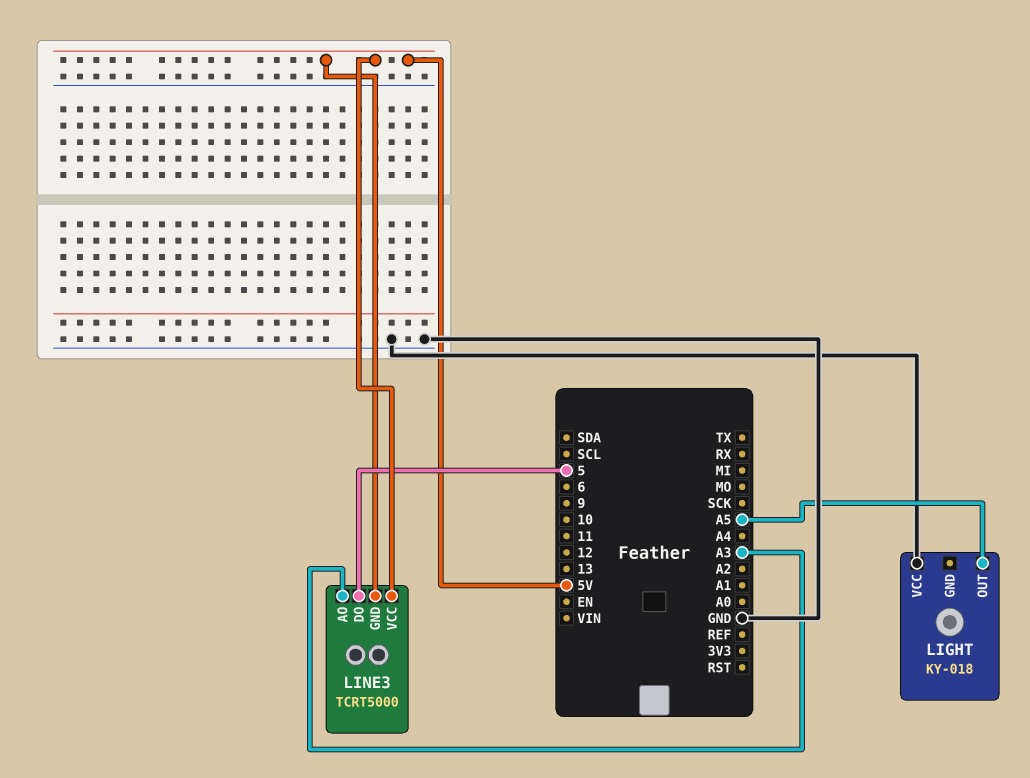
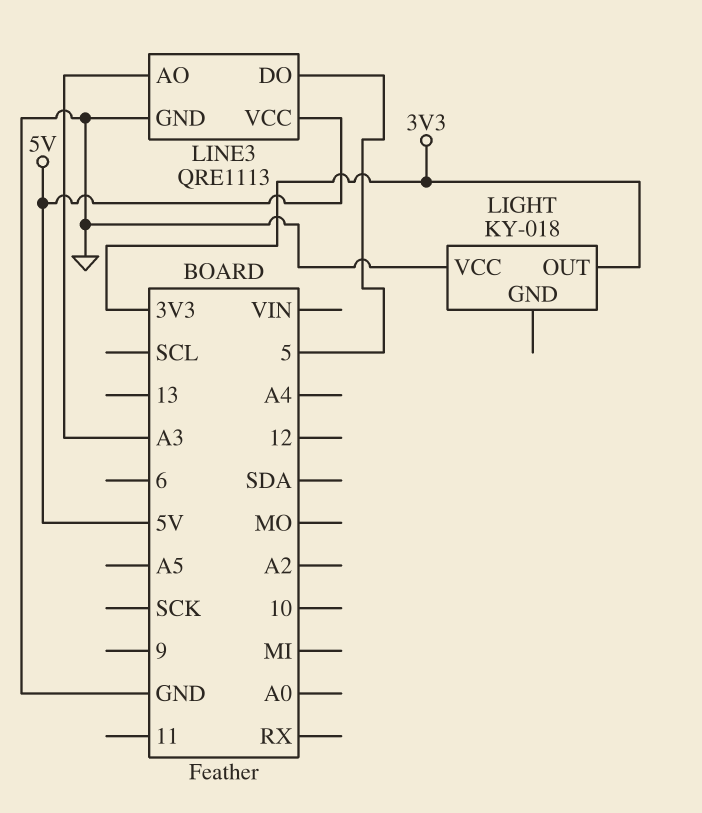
LIGHT pin OUT: A5 -> 3V3
LINE3: TCRT5000 -> QRE1113
LINE3 pin GND: 5V -> GND

